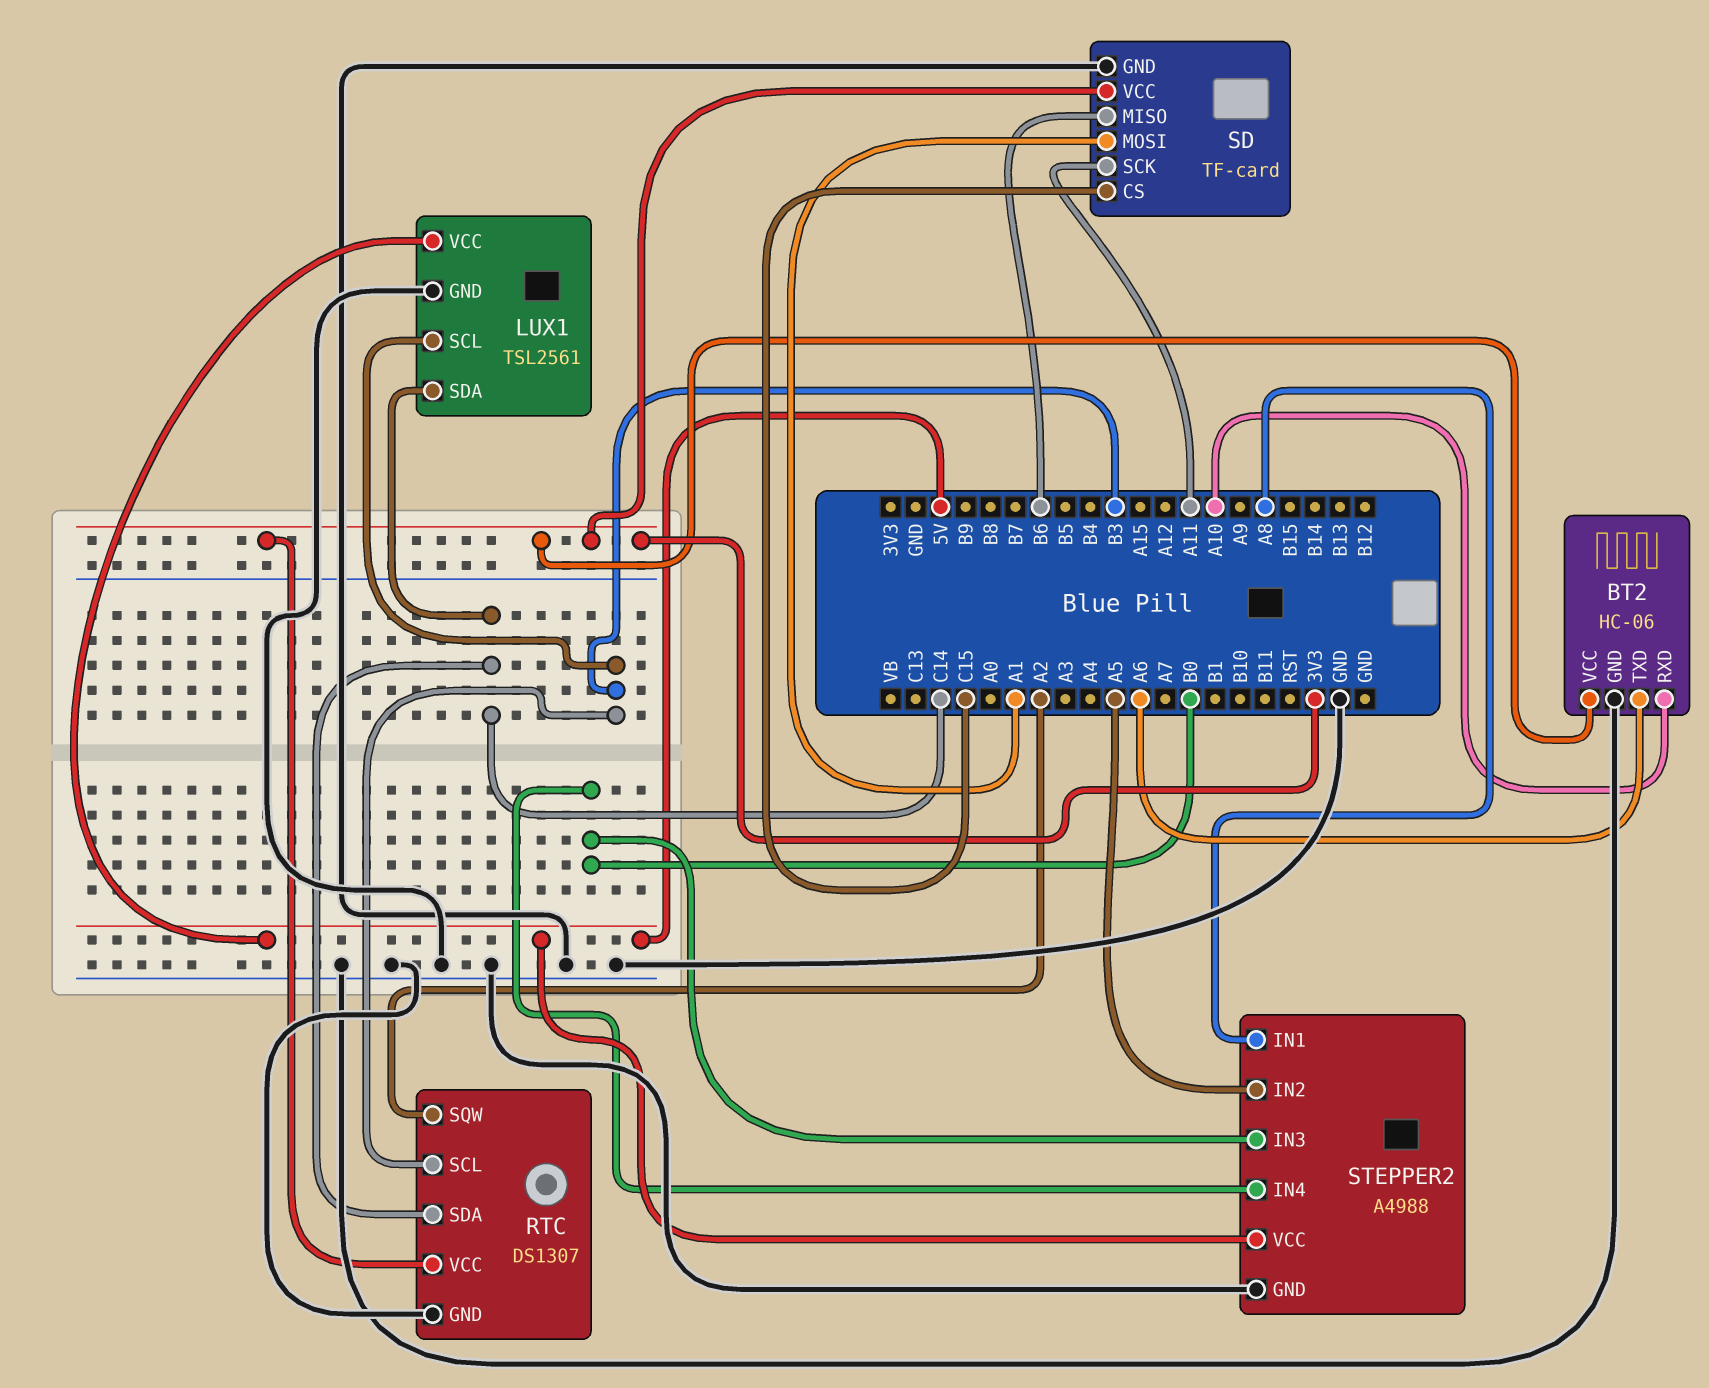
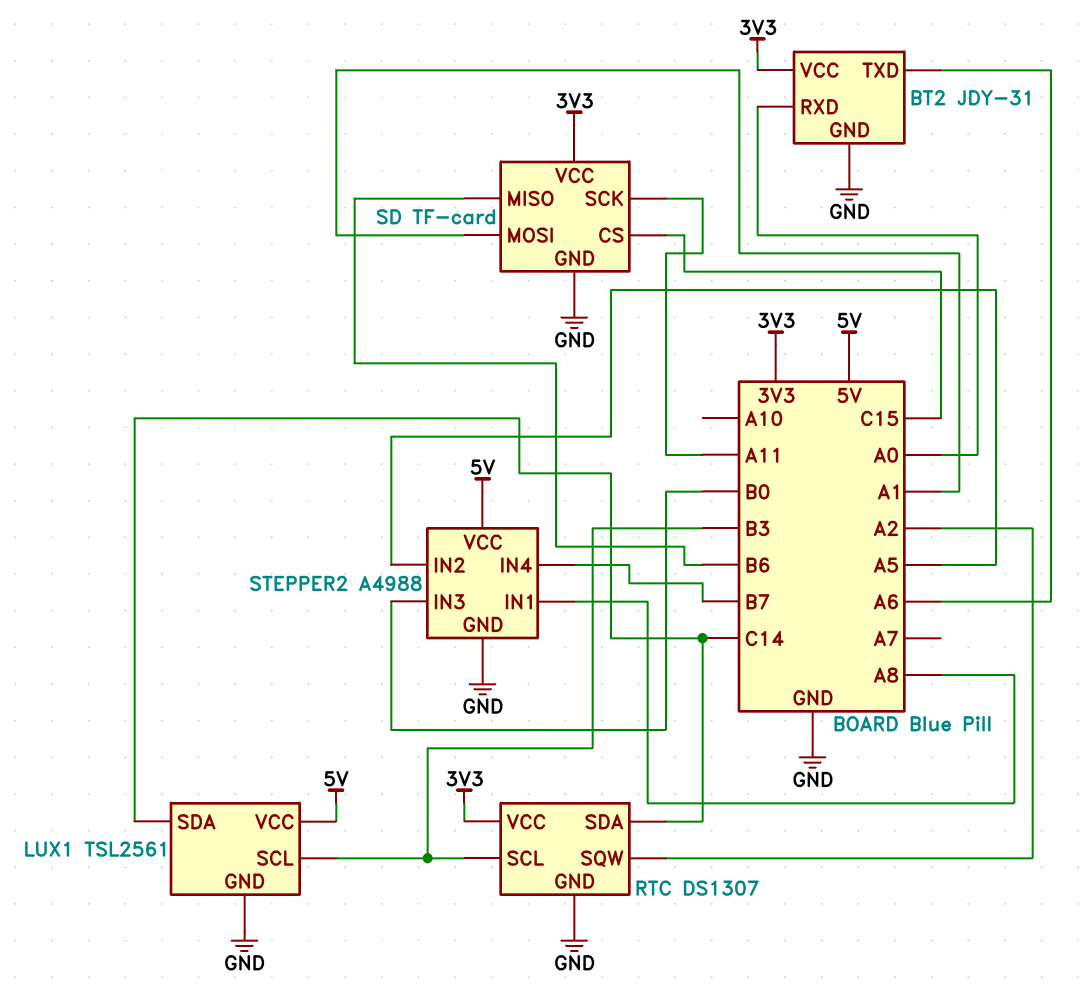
BT2: HC-06 -> JDY-31
BT2 pin RXD: A10 -> A0
STEPPER2 pin IN4: B0 -> B7

